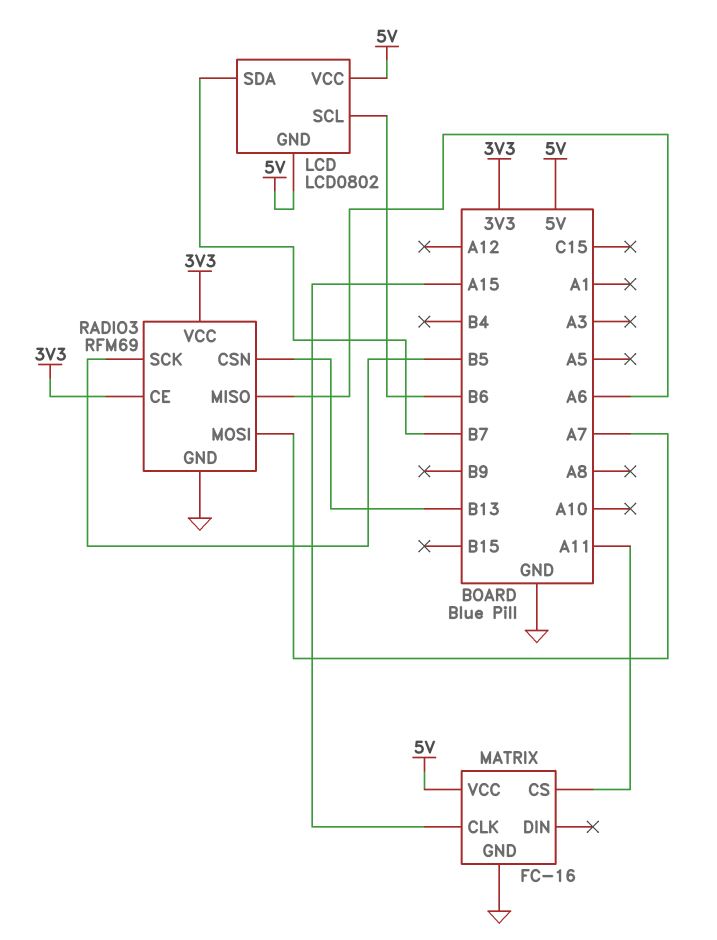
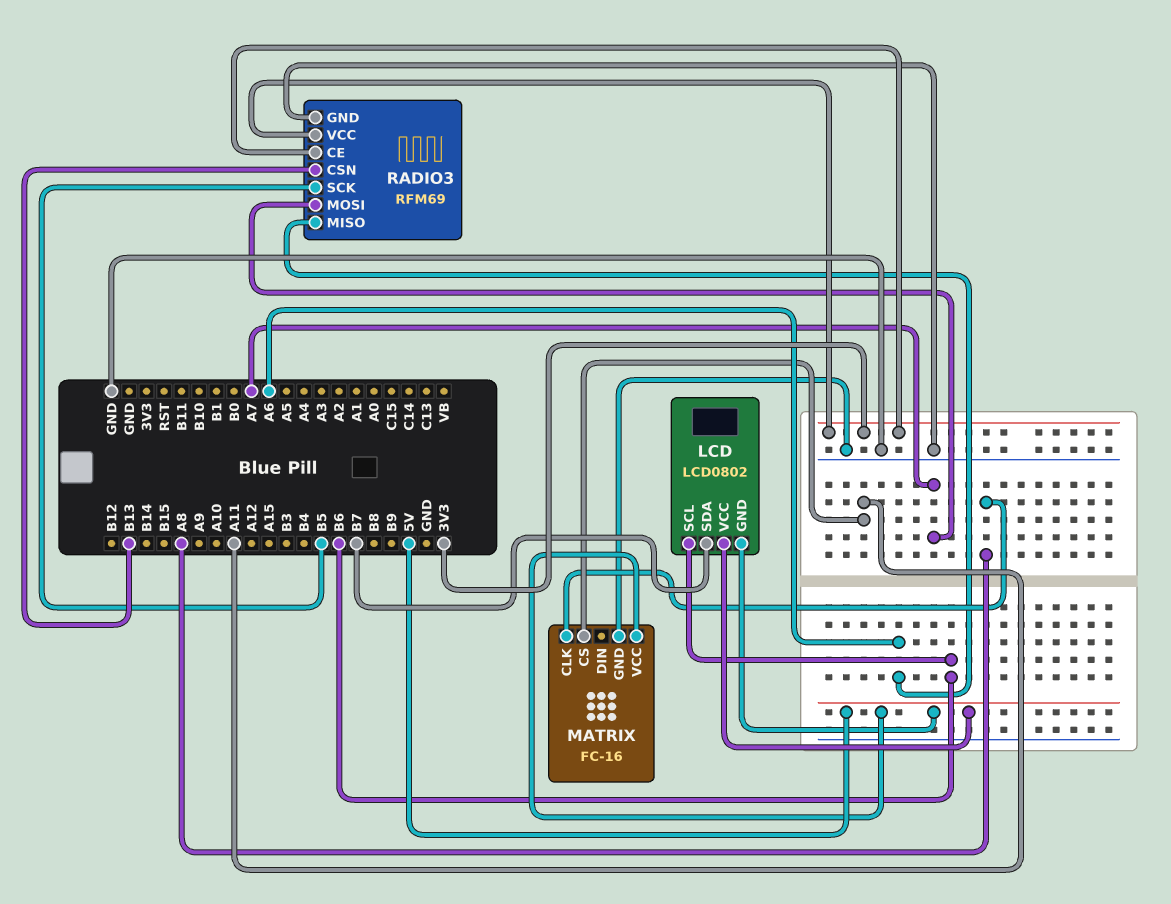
MATRIX pin CLK: A15 -> A8

